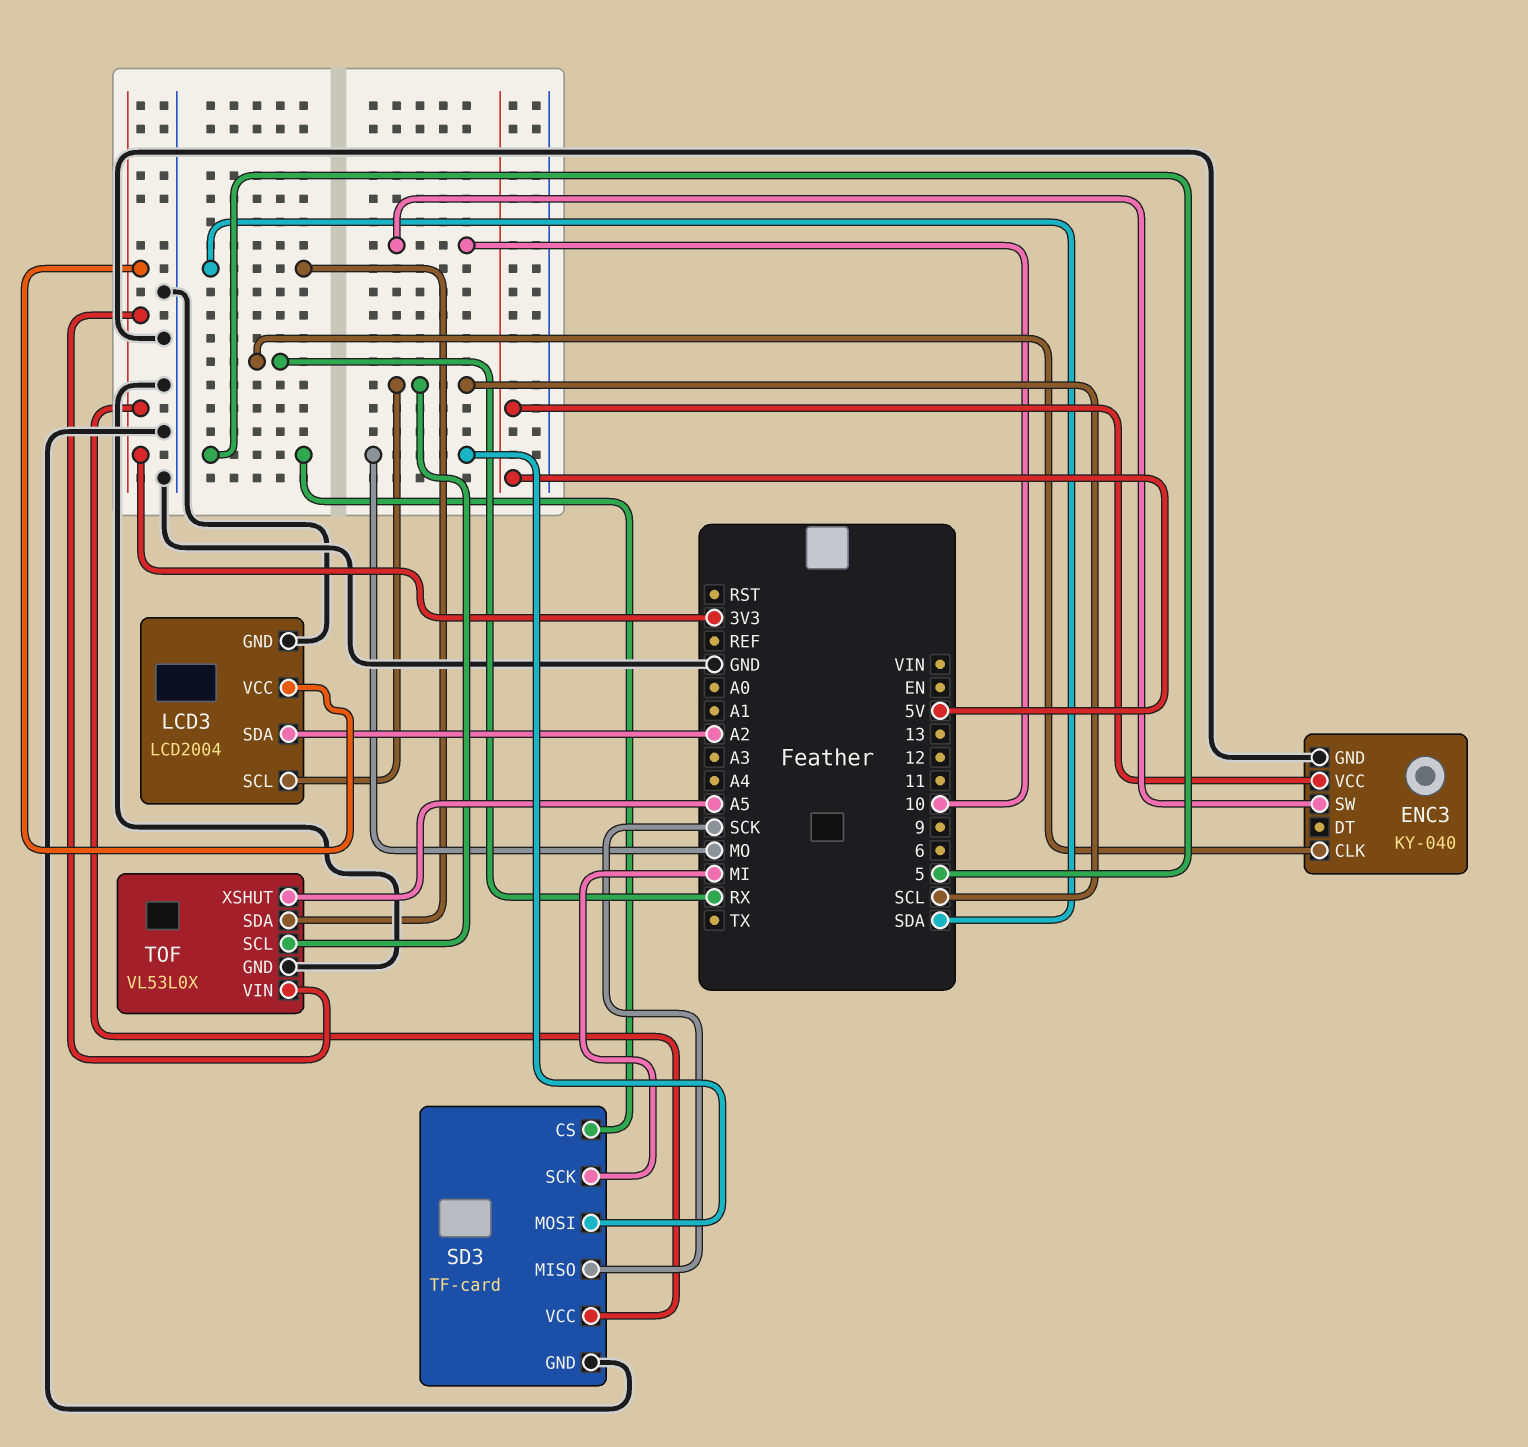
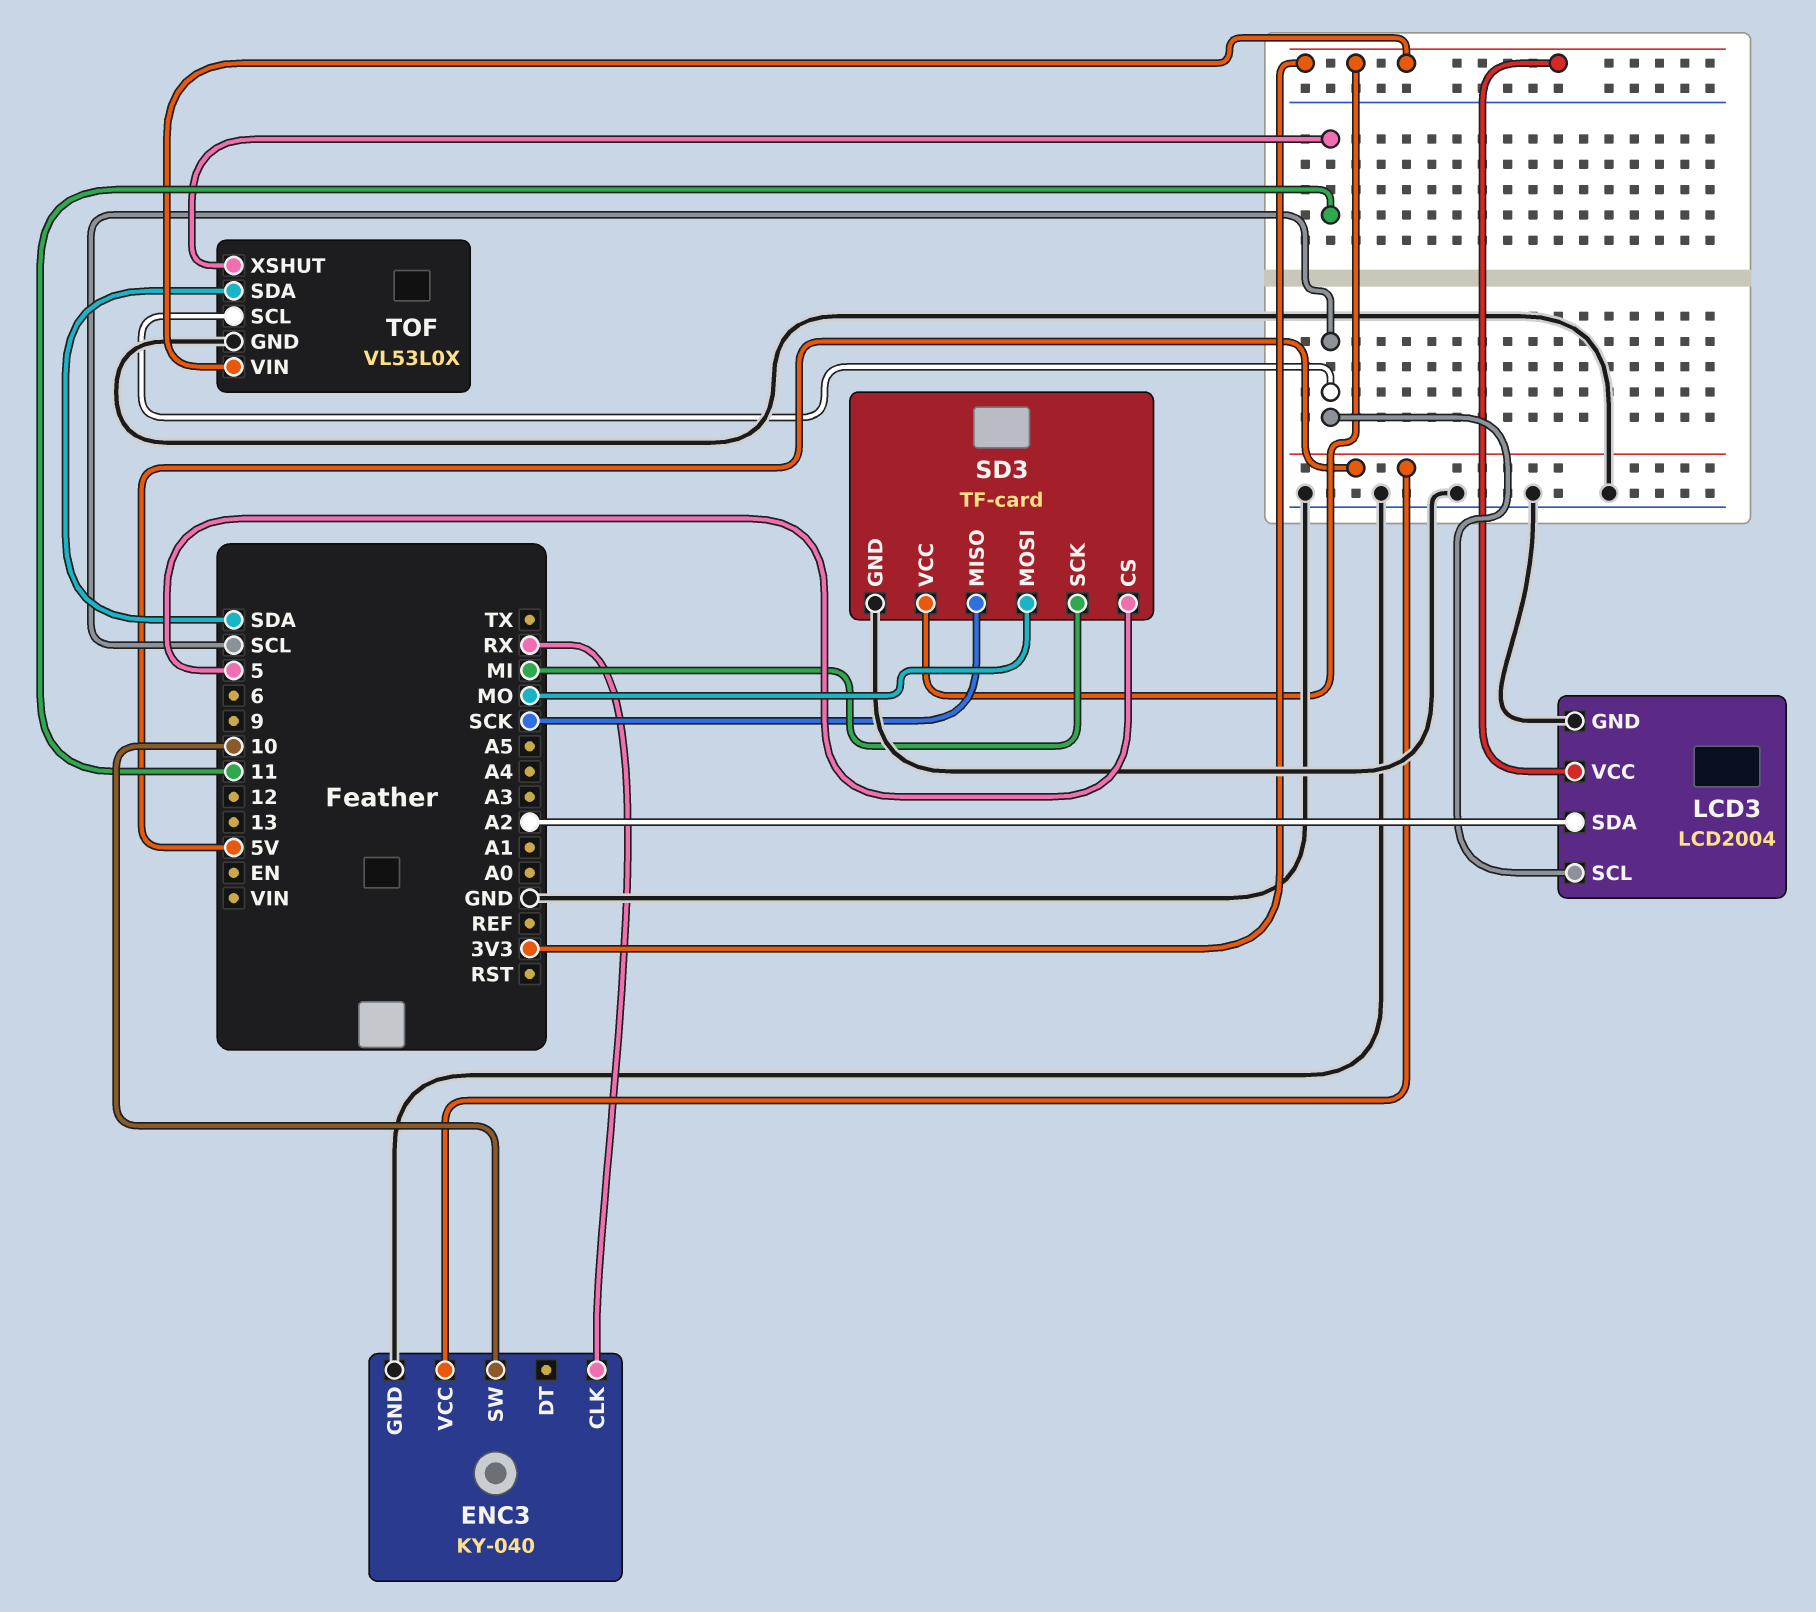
TOF pin XSHUT: A5 -> 11

